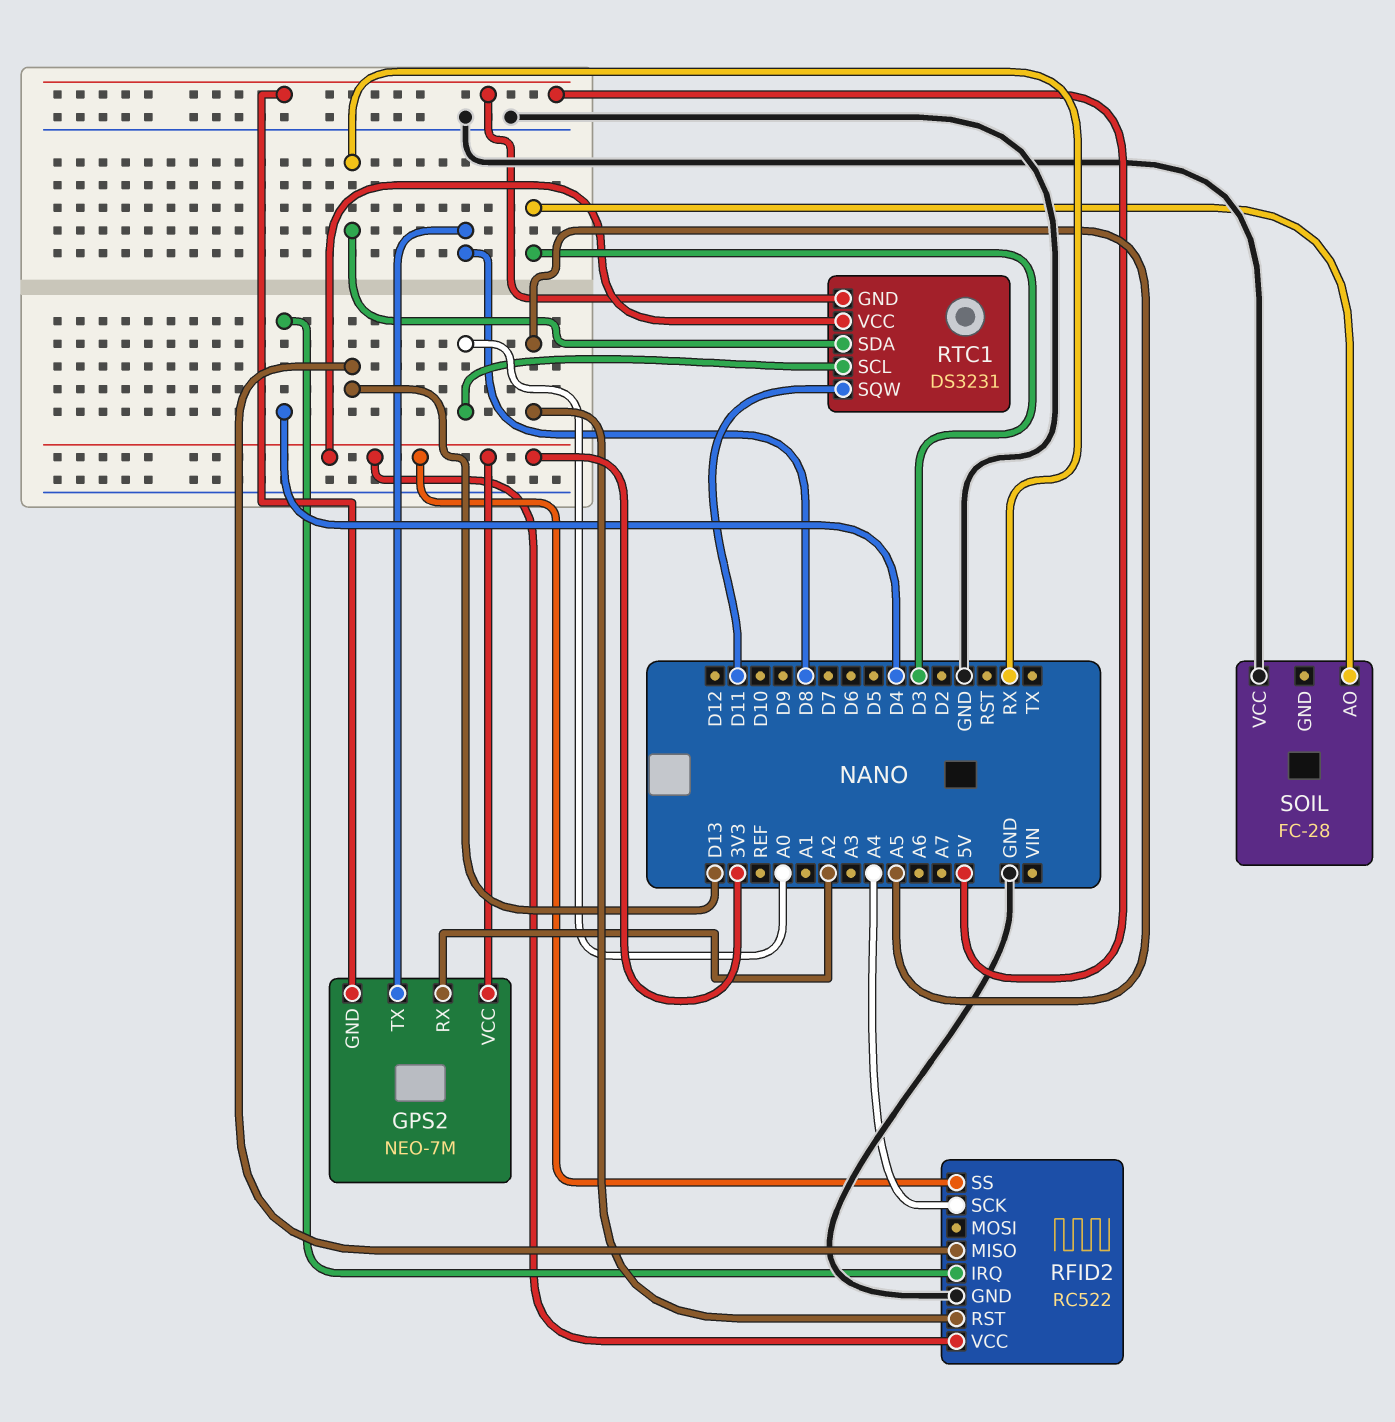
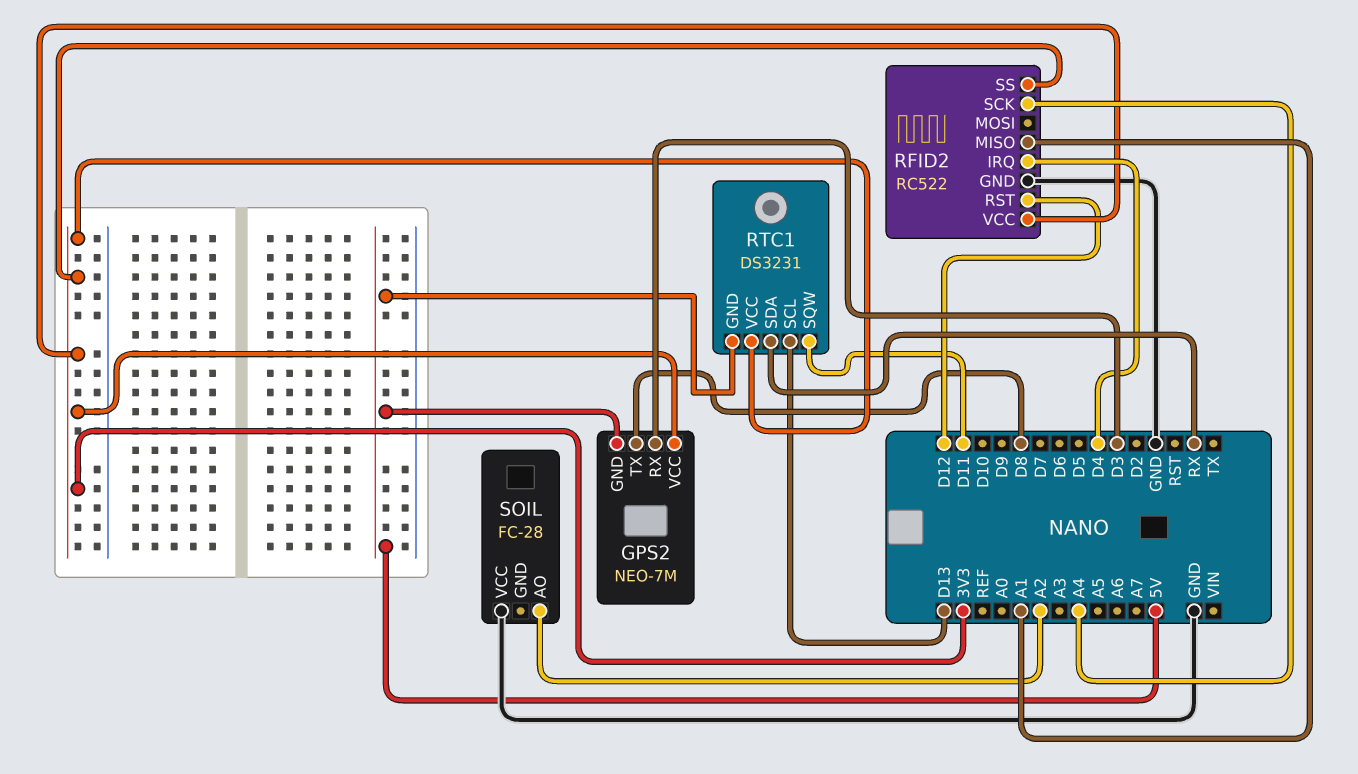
GPS2 pin RX: A2 -> D3
RFID2 pin MISO: D13 -> A1
RFID2 pin RST: A5 -> D12
RTC1 pin SCL: A0 -> D13
SOIL pin AO: D3 -> A2

